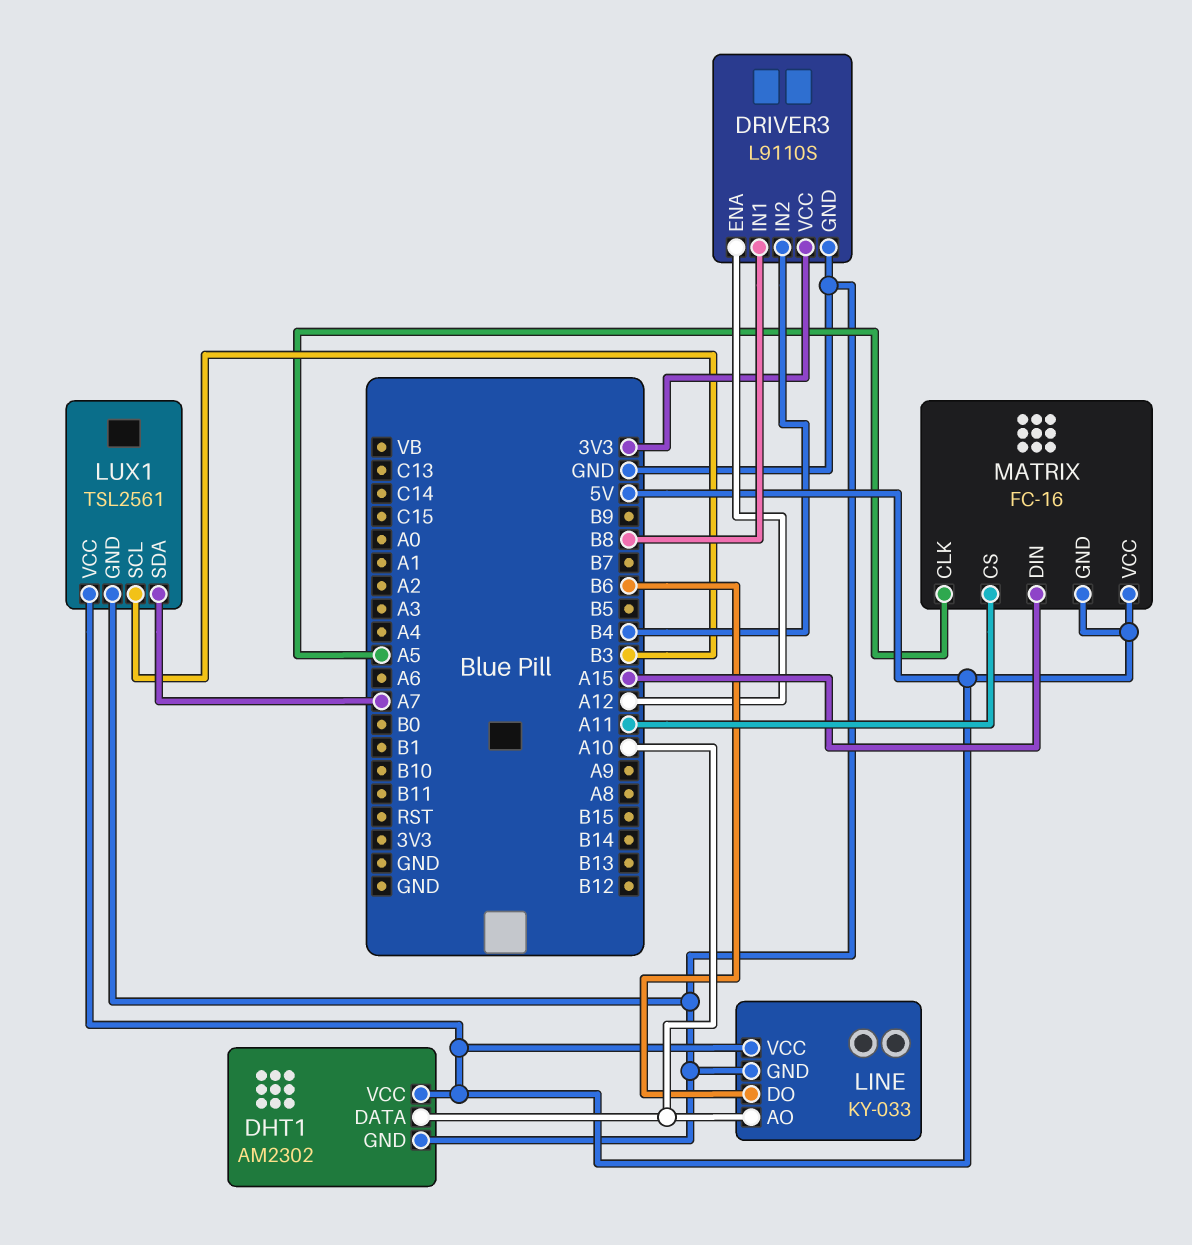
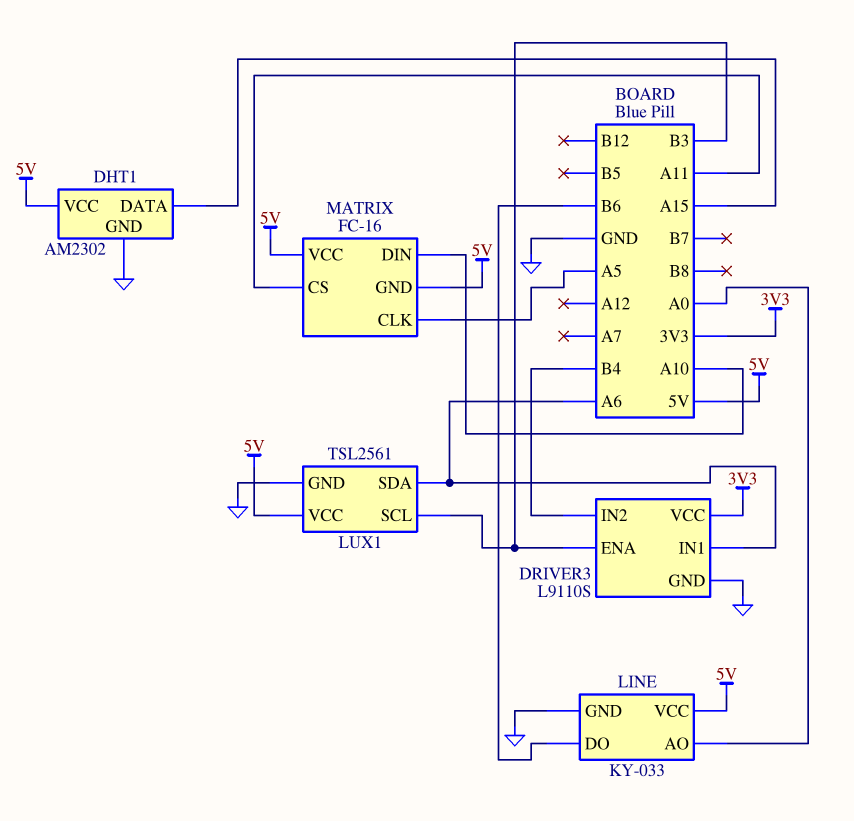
DHT1 pin DATA: A10 -> A15
DRIVER3 pin ENA: A12 -> B3
DRIVER3 pin IN1: B8 -> A6
LINE pin AO: A10 -> A0
LUX1 pin SDA: A7 -> A6
MATRIX pin DIN: A15 -> A10

